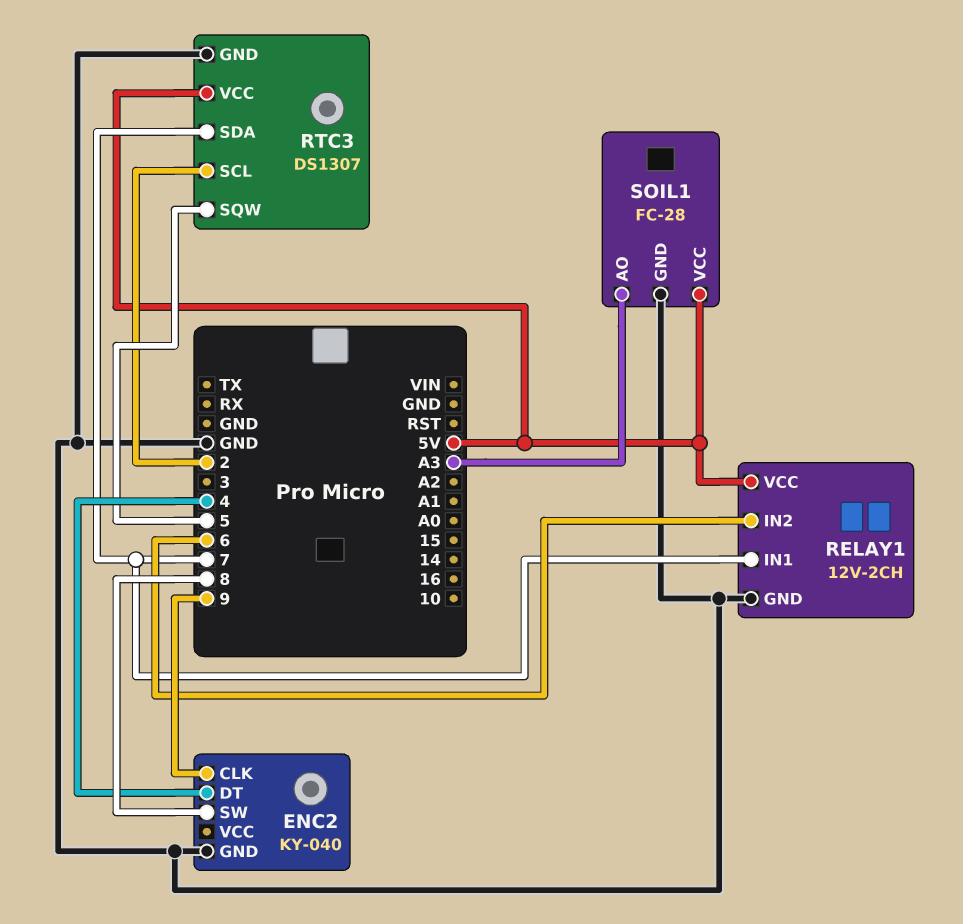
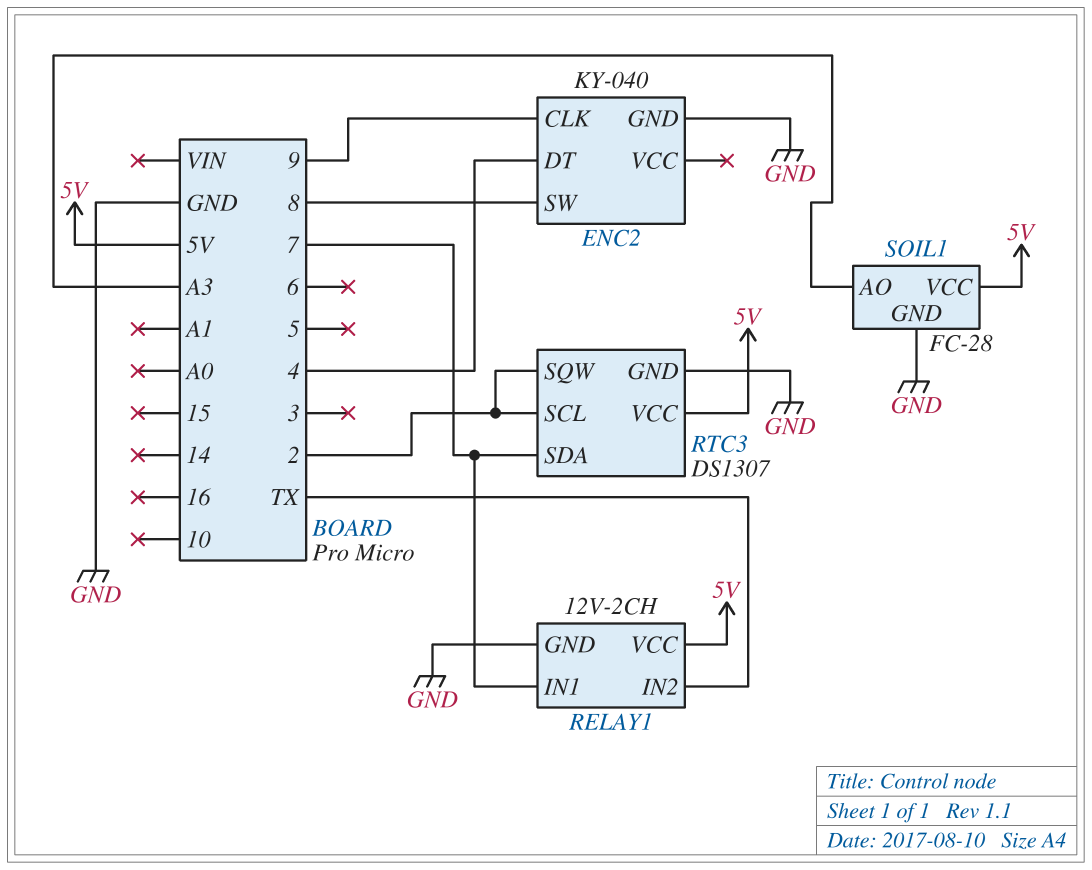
RELAY1 pin IN2: 6 -> TX
RTC3 pin SQW: 5 -> 2

